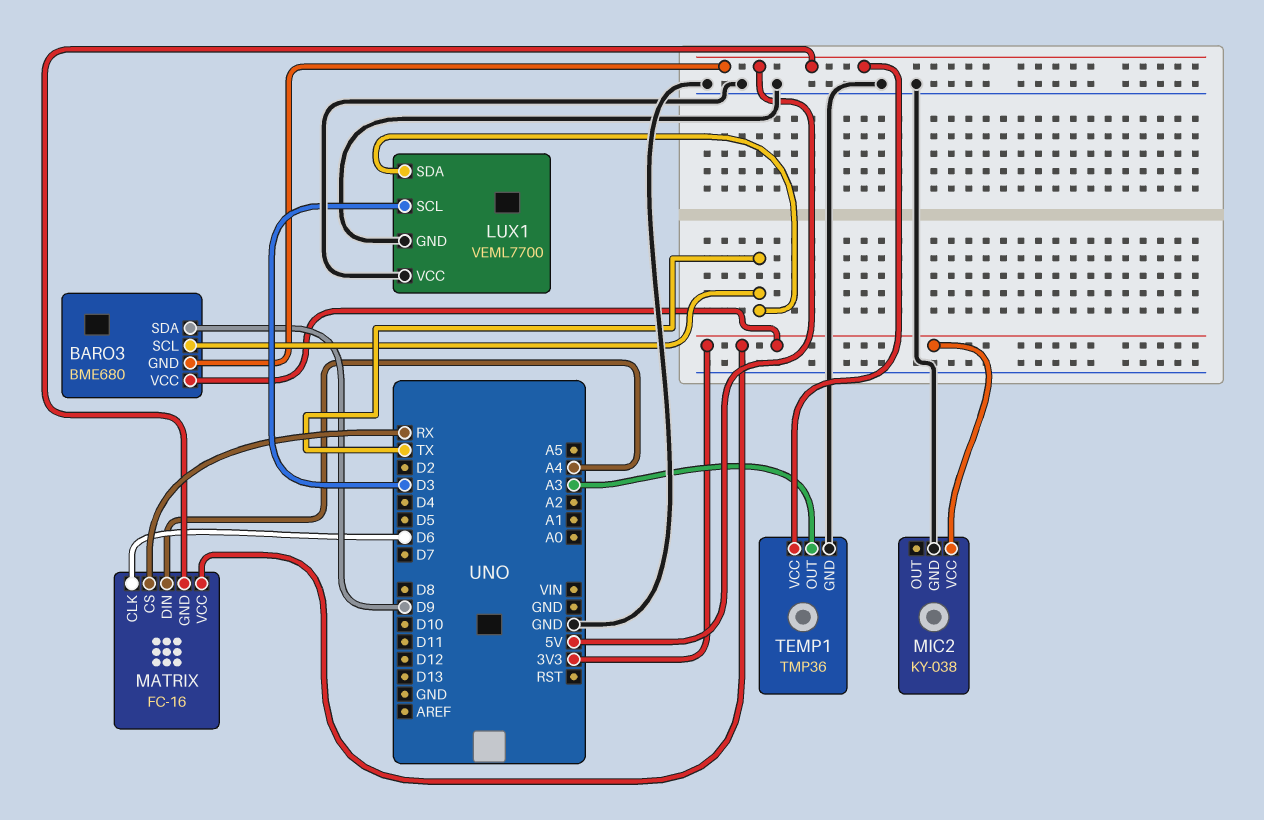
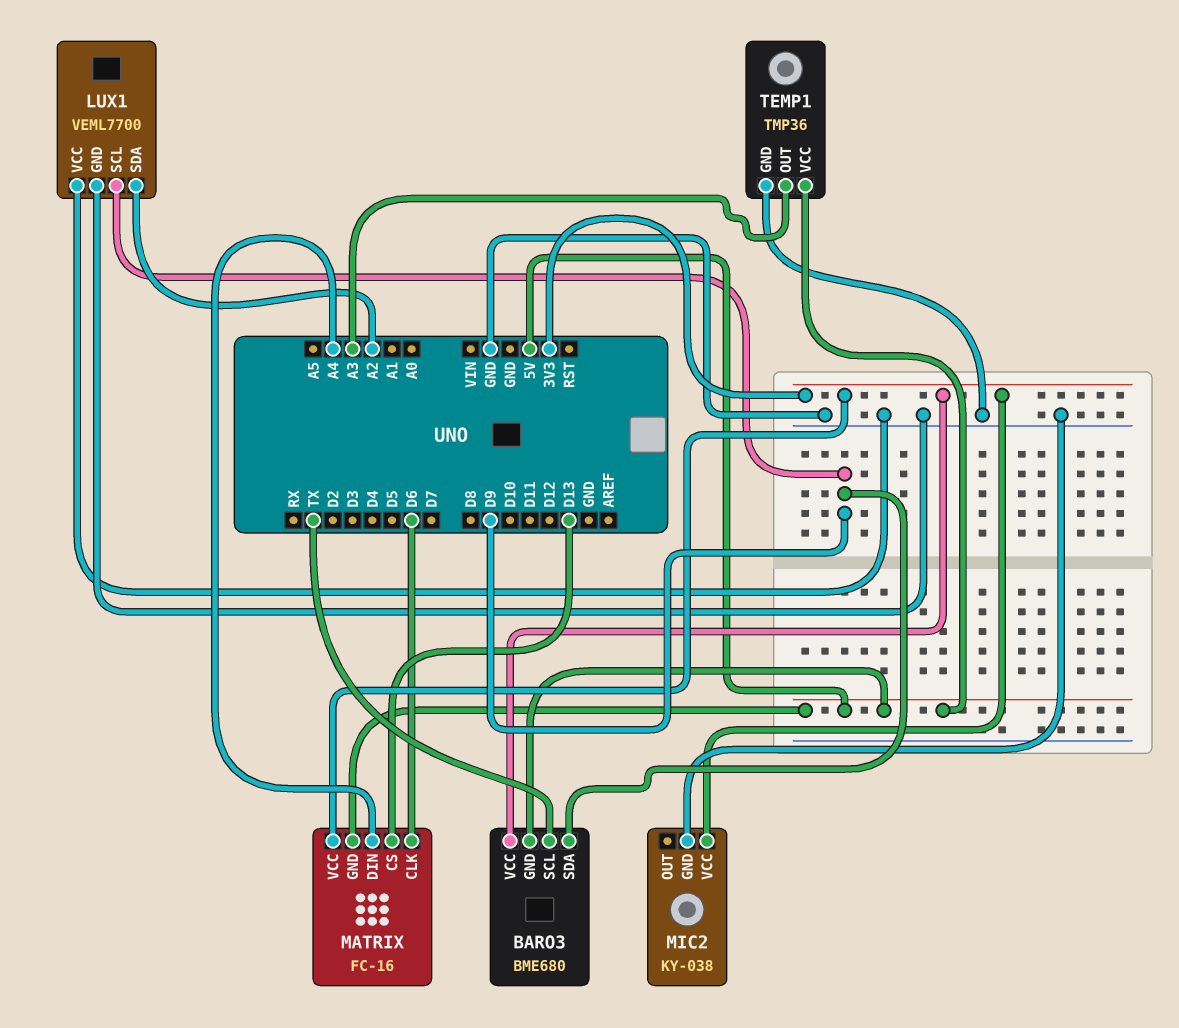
LUX1 pin SCL: D3 -> D9
LUX1 pin SDA: TX -> A2
MATRIX pin CS: RX -> D13

